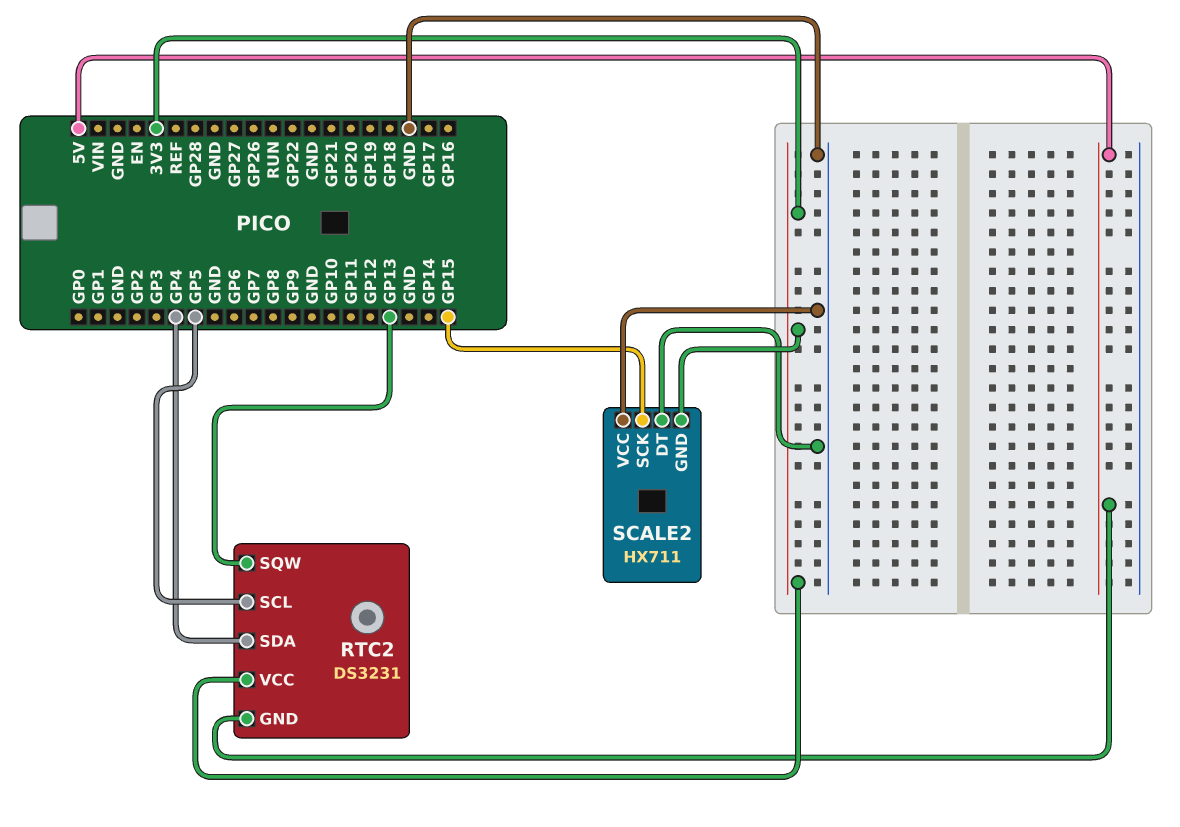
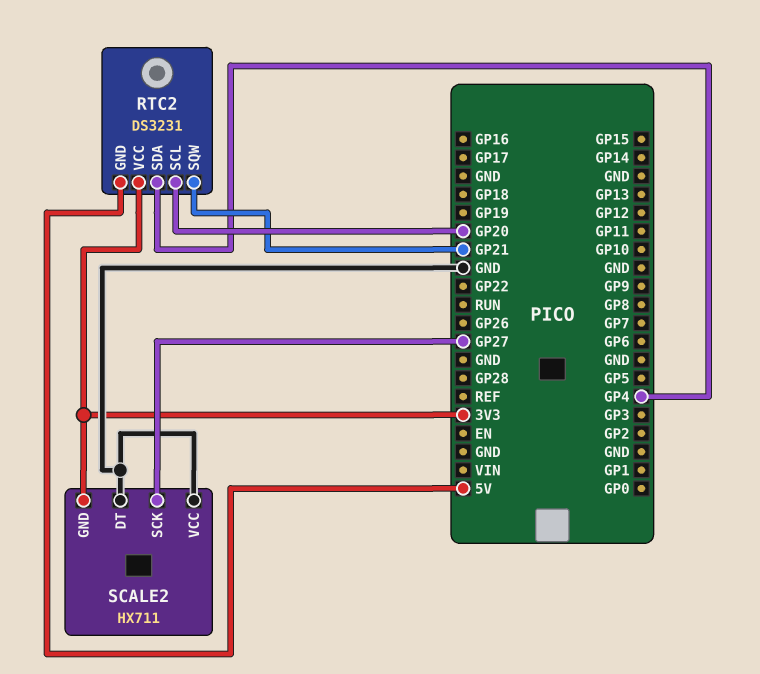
RTC2 pin SCL: GP5 -> GP20
RTC2 pin SQW: GP13 -> GP21
SCALE2 pin SCK: GP15 -> GP27

